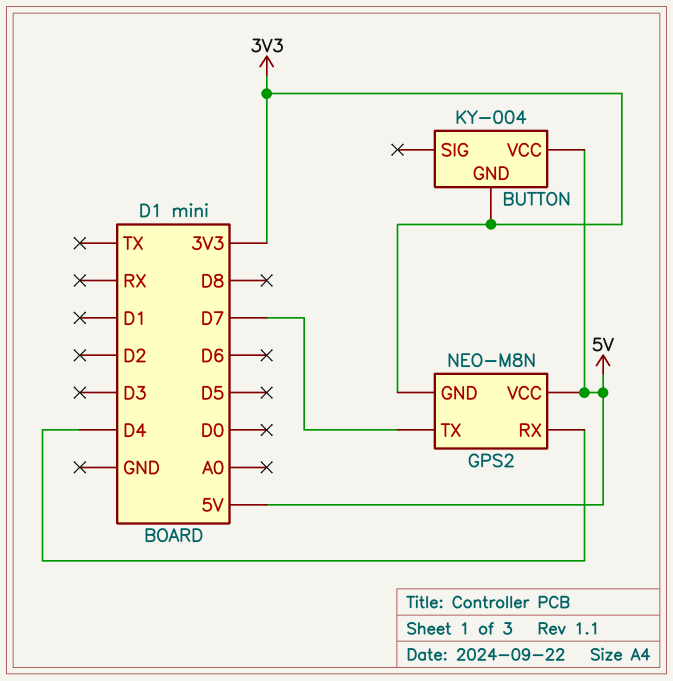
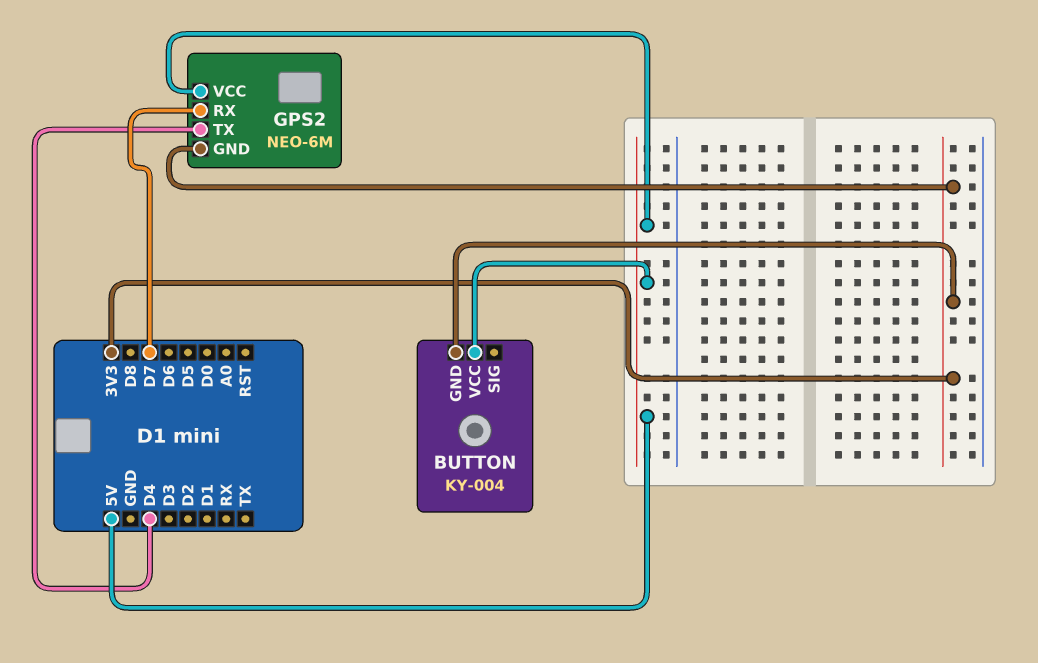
GPS2: NEO-M8N -> NEO-6M
GPS2 pin RX: D4 -> D7
GPS2 pin TX: D7 -> D4

